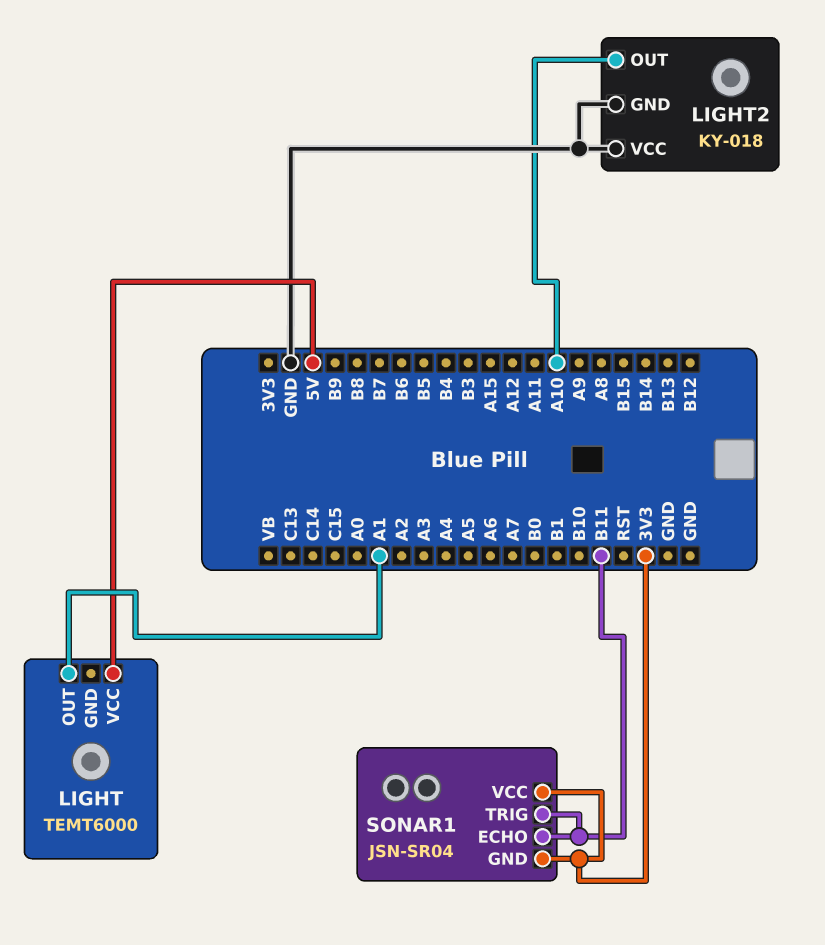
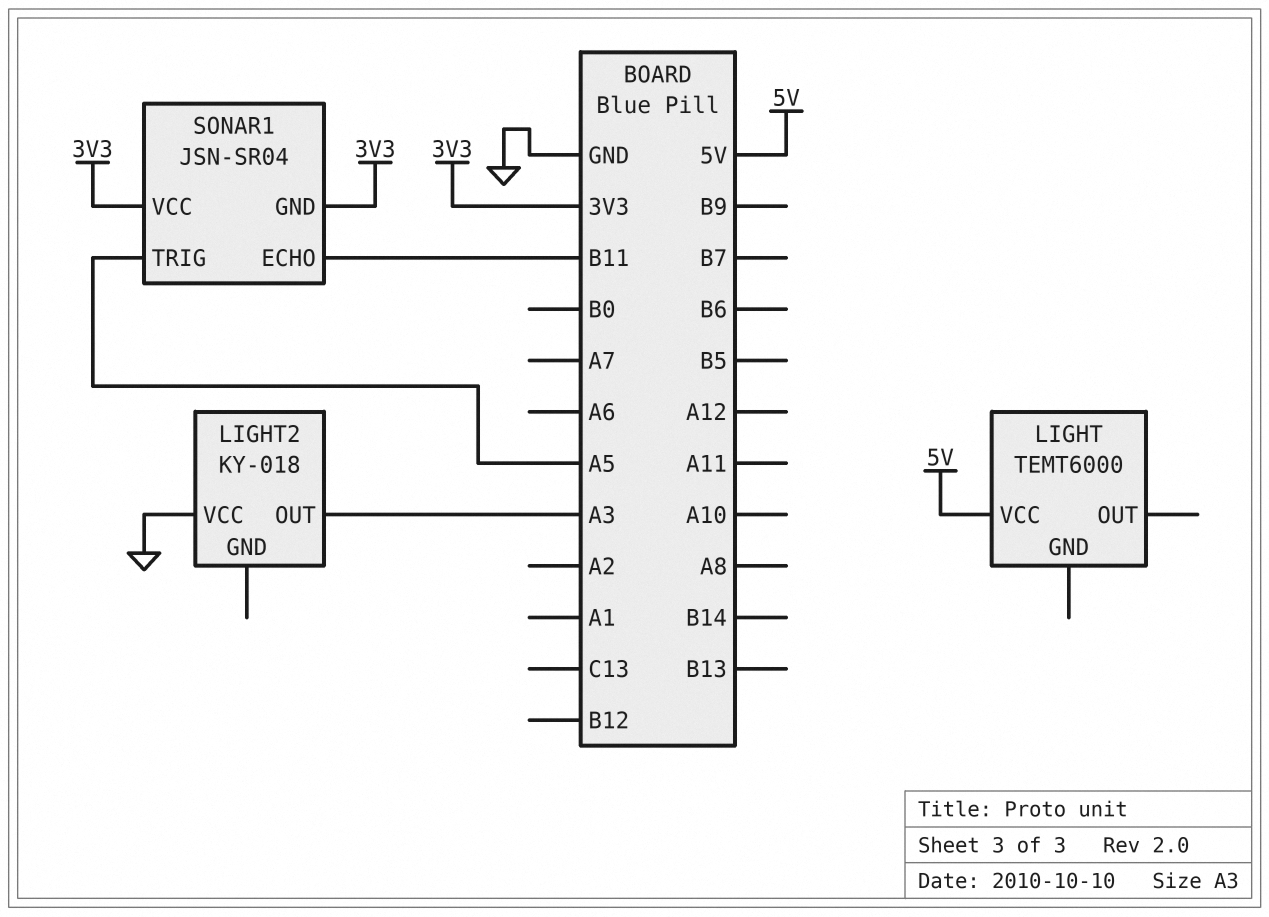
LIGHT pin OUT: A1 -> none
LIGHT2 pin GND: GND -> none
LIGHT2 pin OUT: A10 -> A3
SONAR1 pin TRIG: B11 -> A5

